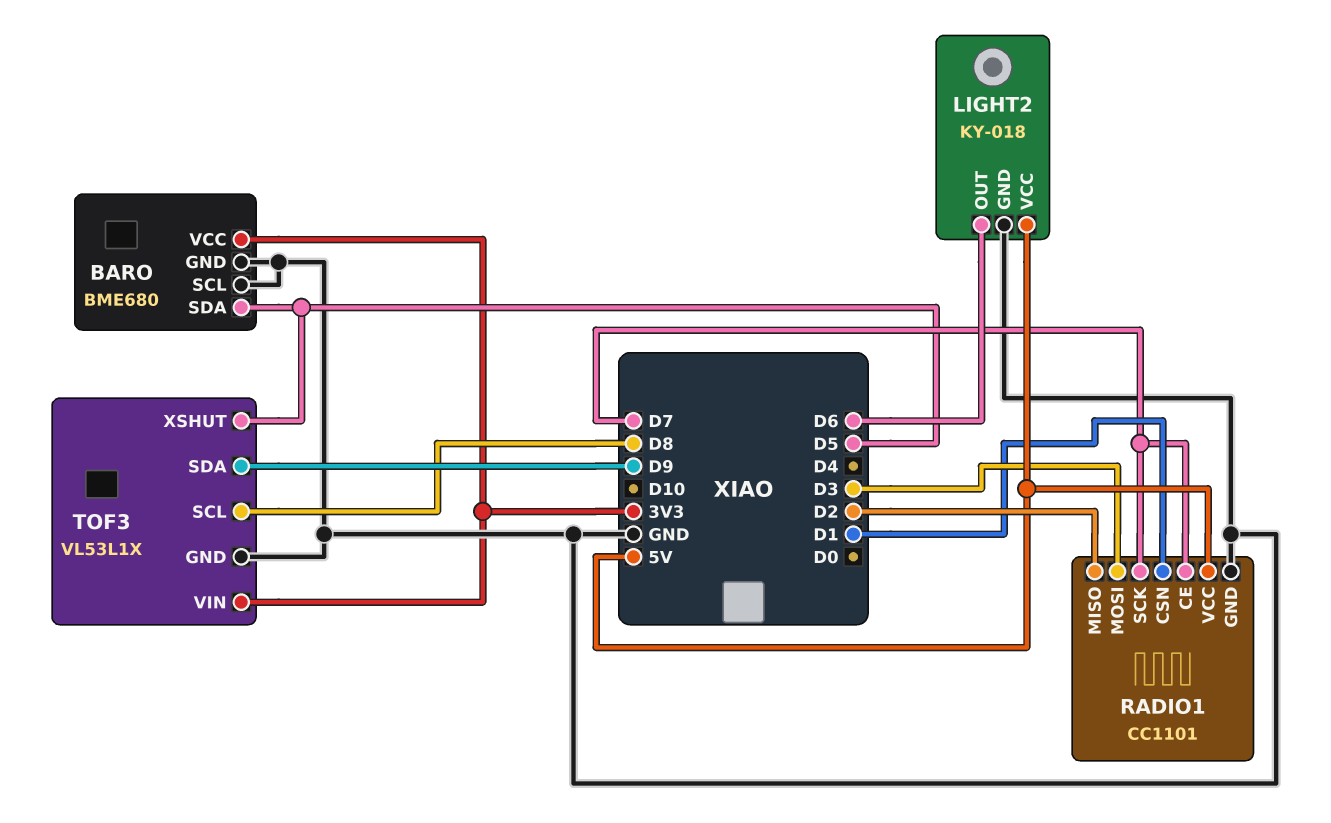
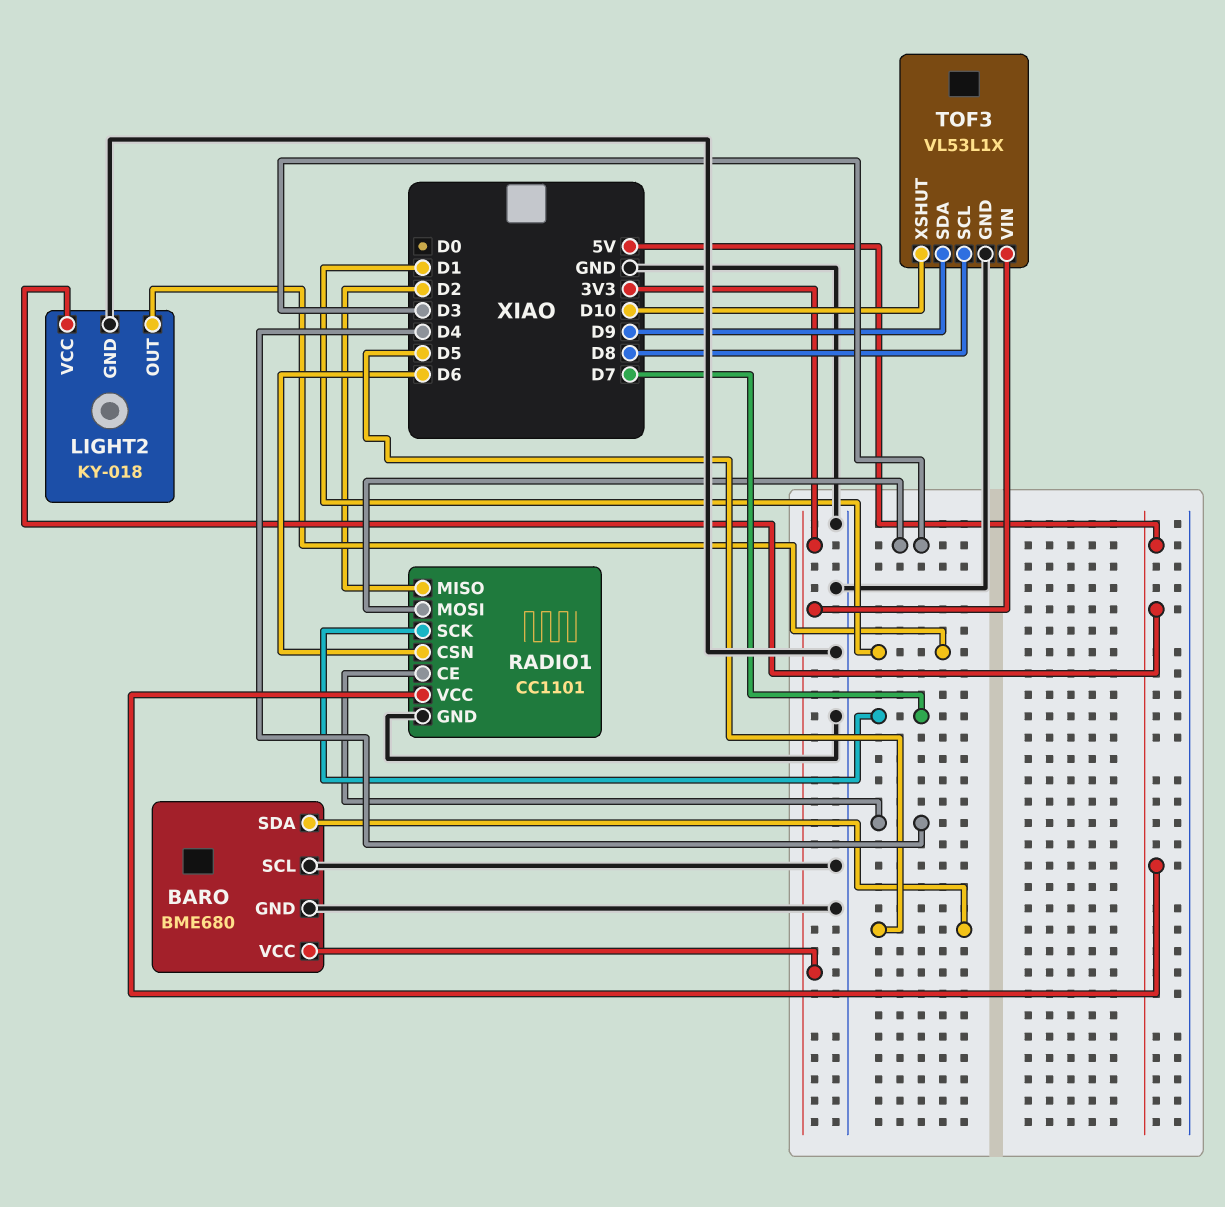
LIGHT2 pin OUT: D6 -> D1
RADIO1 pin CE: D7 -> D4
RADIO1 pin CSN: D1 -> D6
TOF3 pin XSHUT: D5 -> D10

